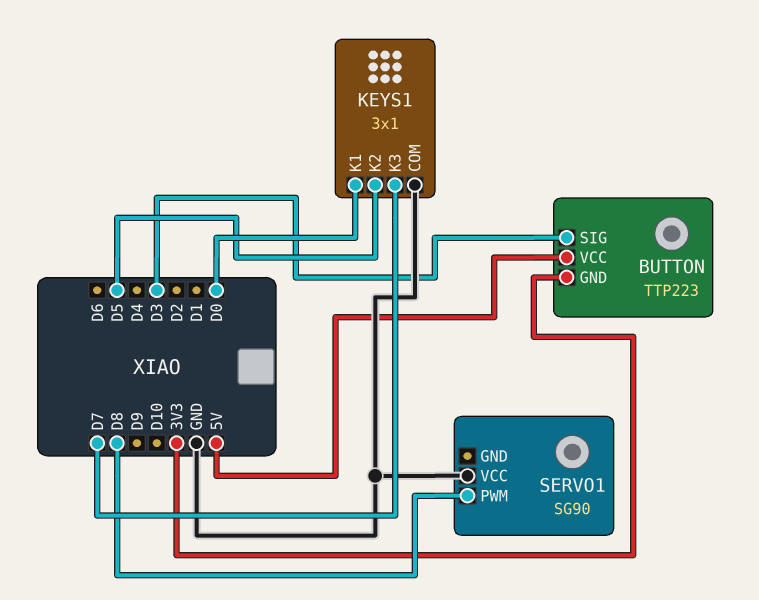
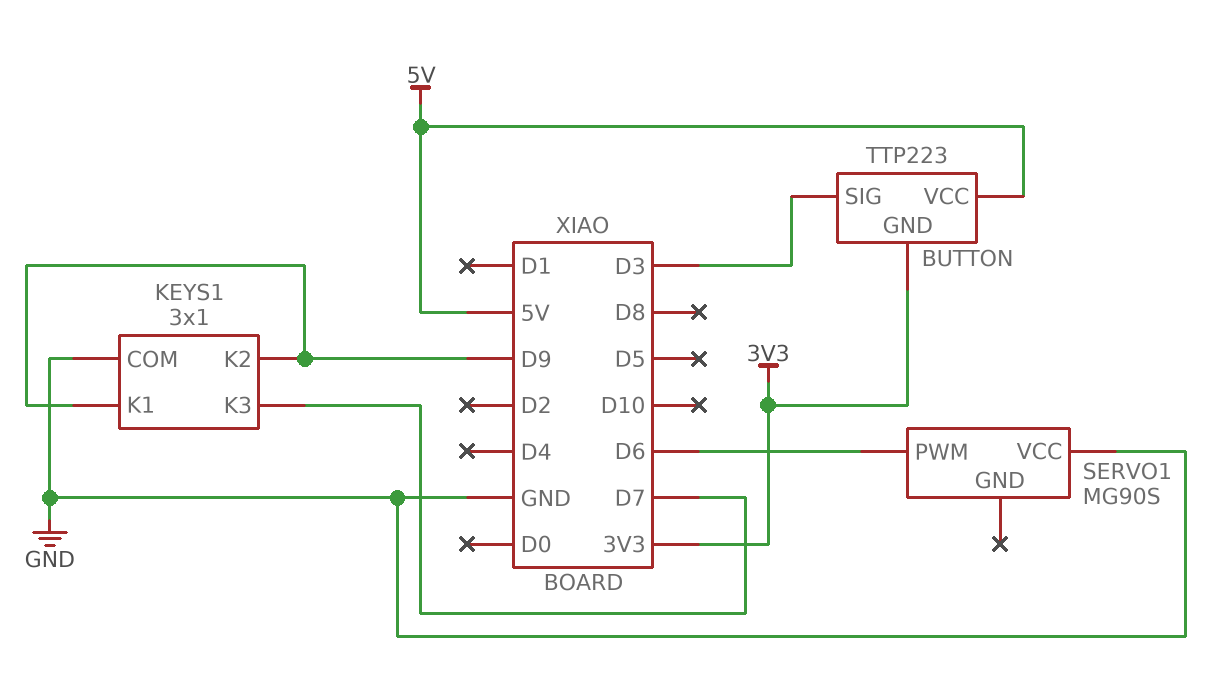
KEYS1 pin K1: D0 -> D9
KEYS1 pin K2: D5 -> D9
SERVO1: SG90 -> MG90S
SERVO1 pin PWM: D8 -> D6

